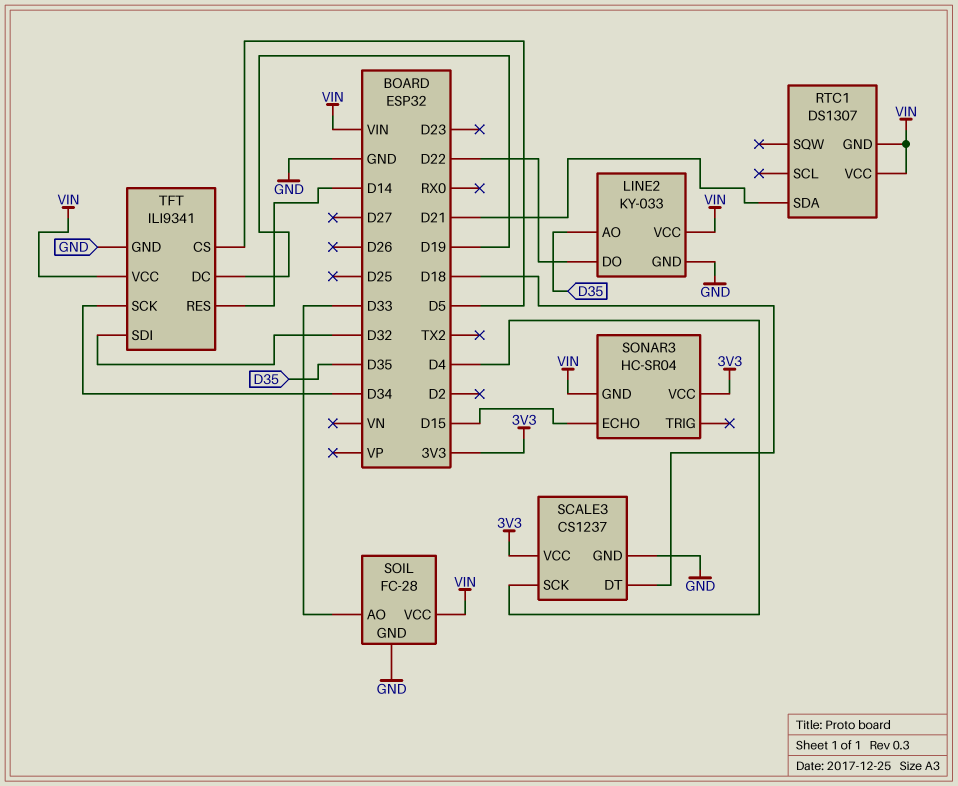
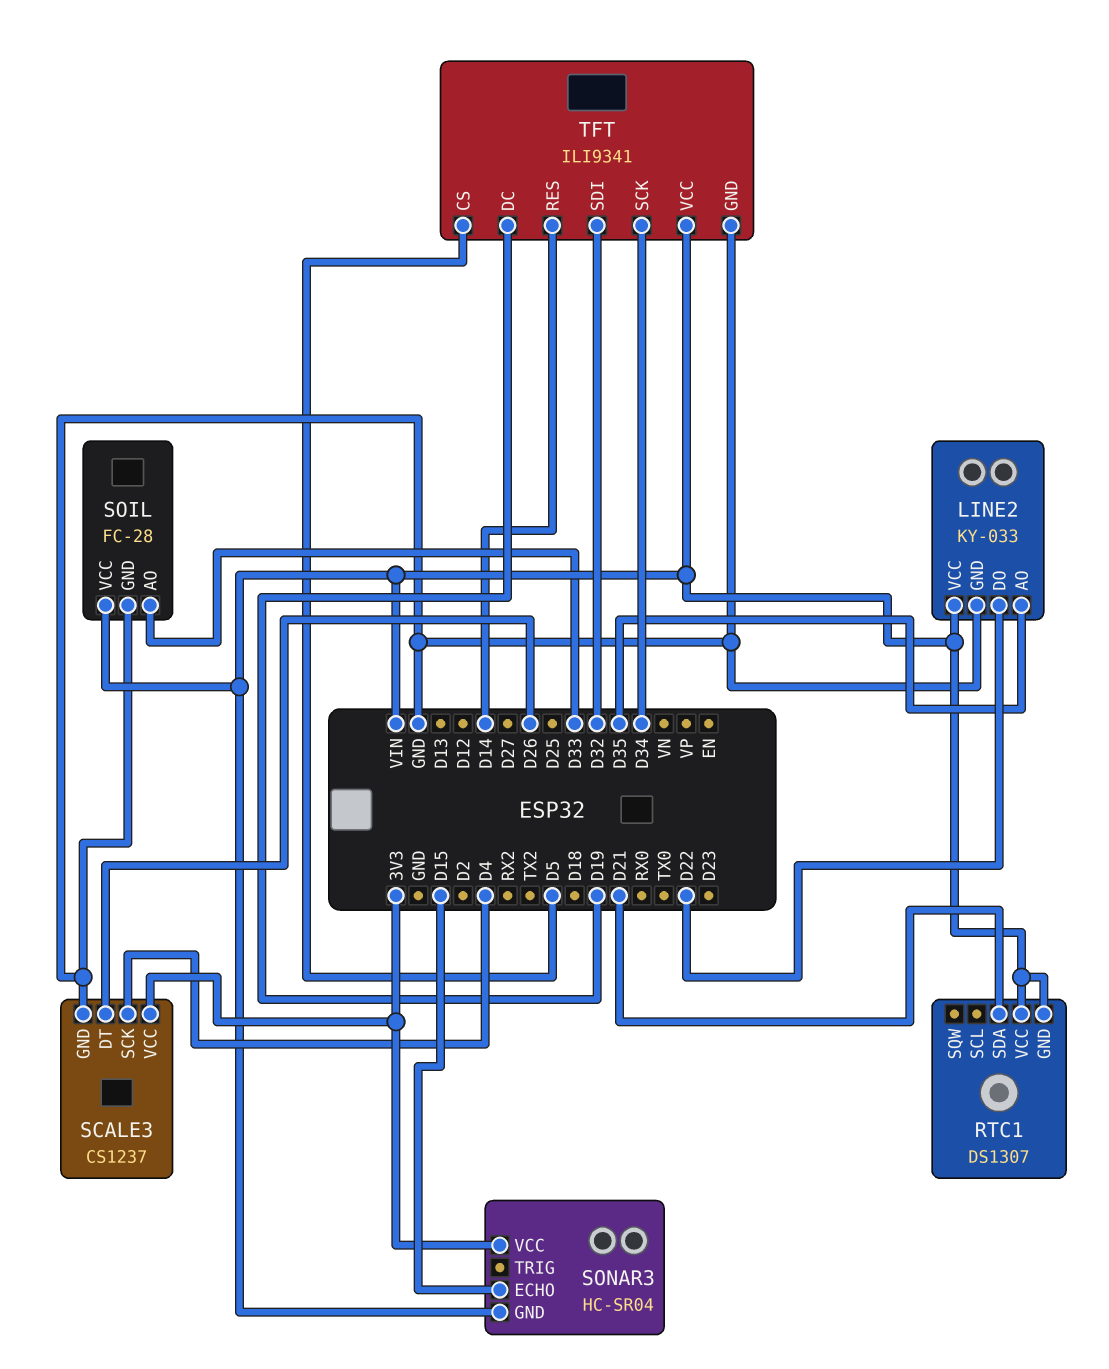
SCALE3 pin DT: D18 -> D26

